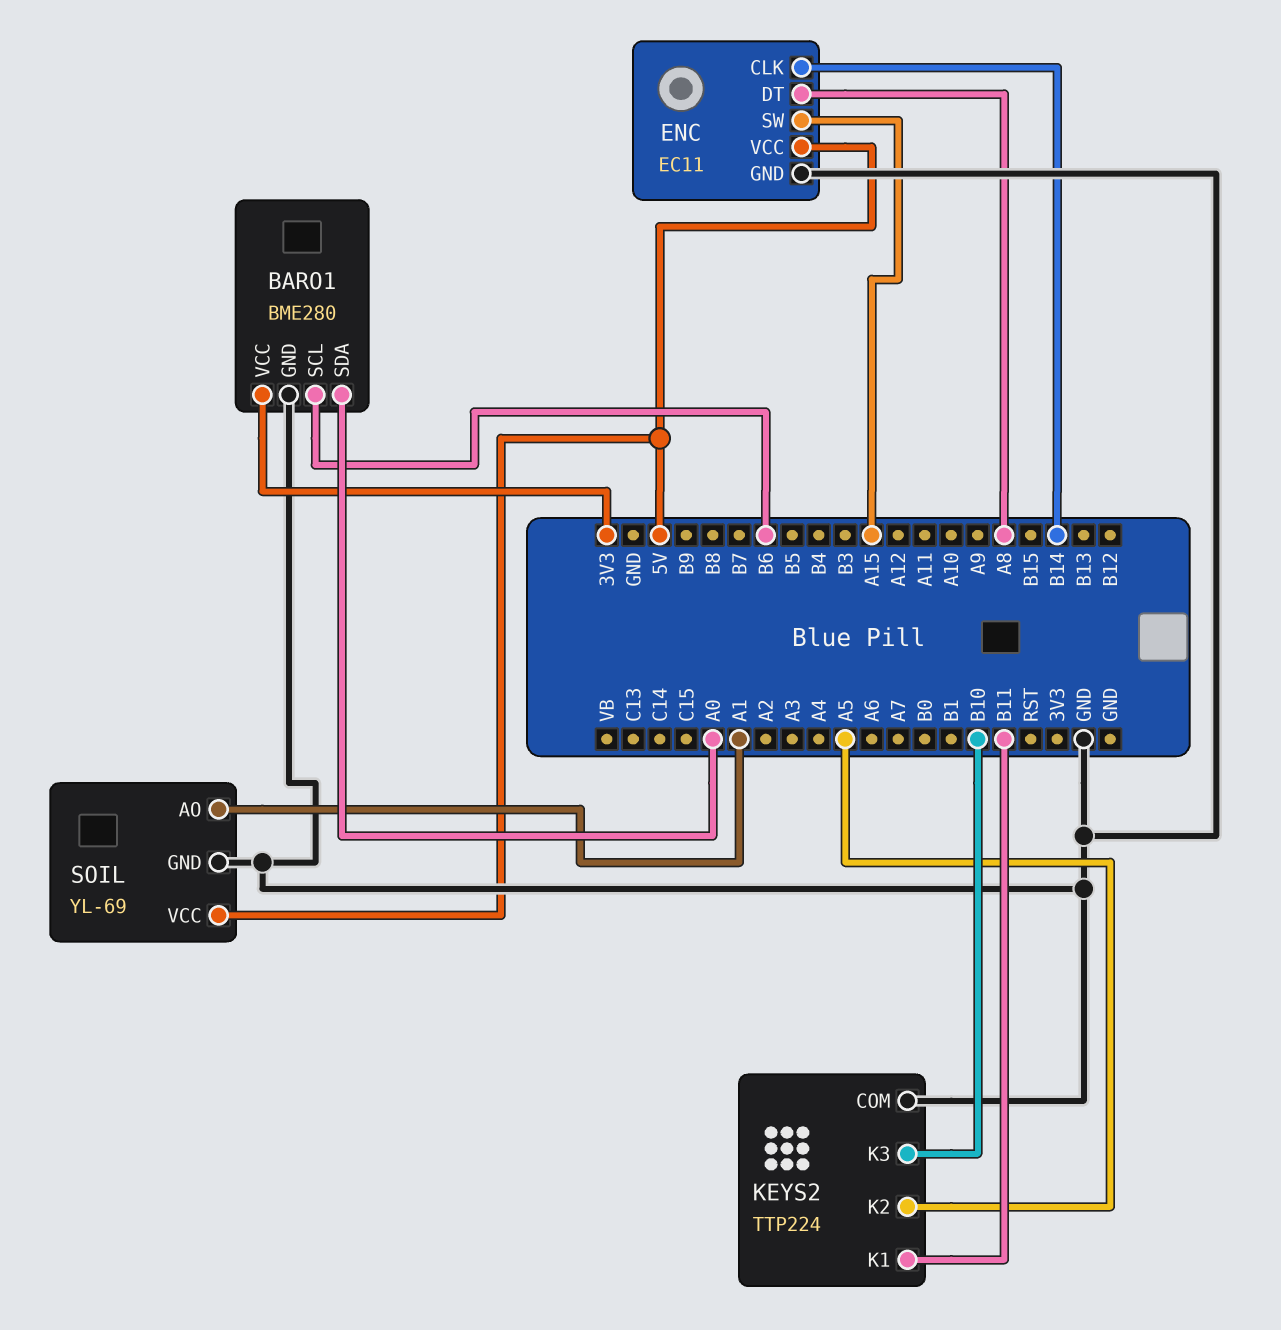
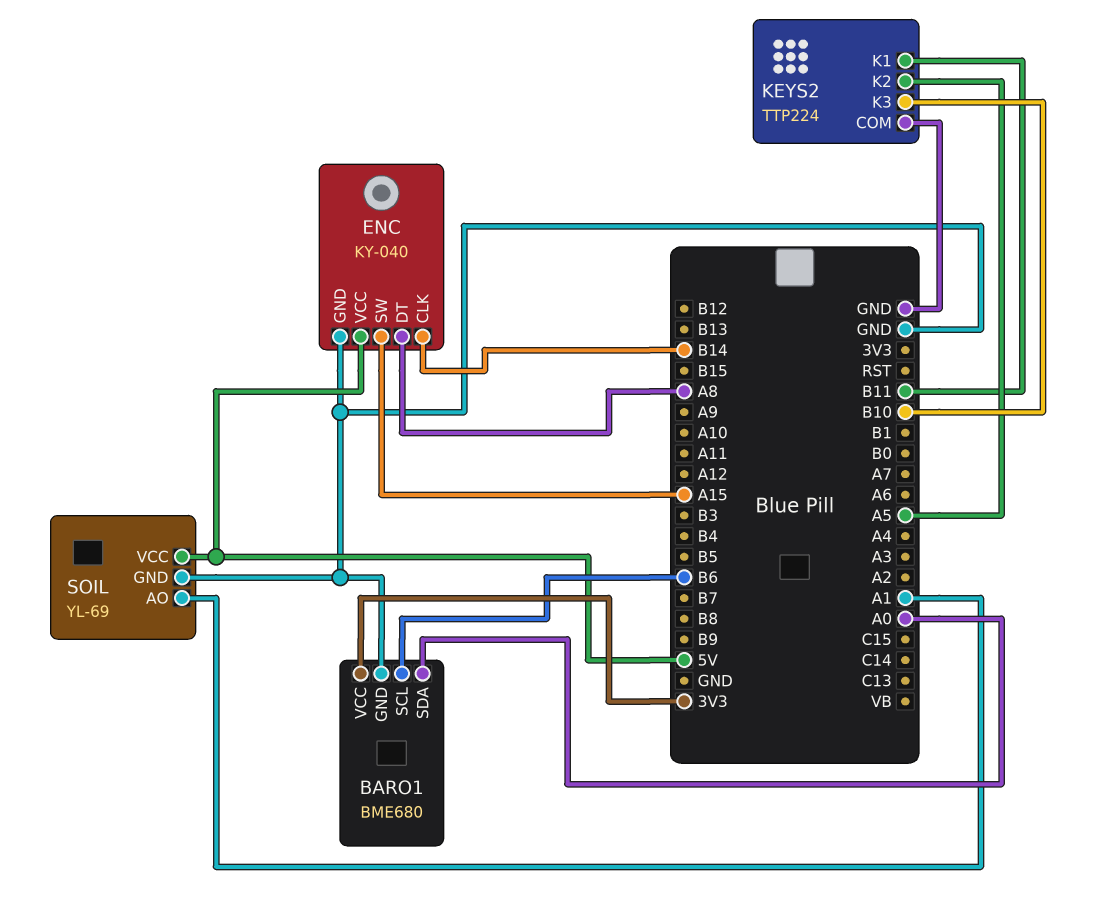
BARO1: BME280 -> BME680
ENC: EC11 -> KY-040

